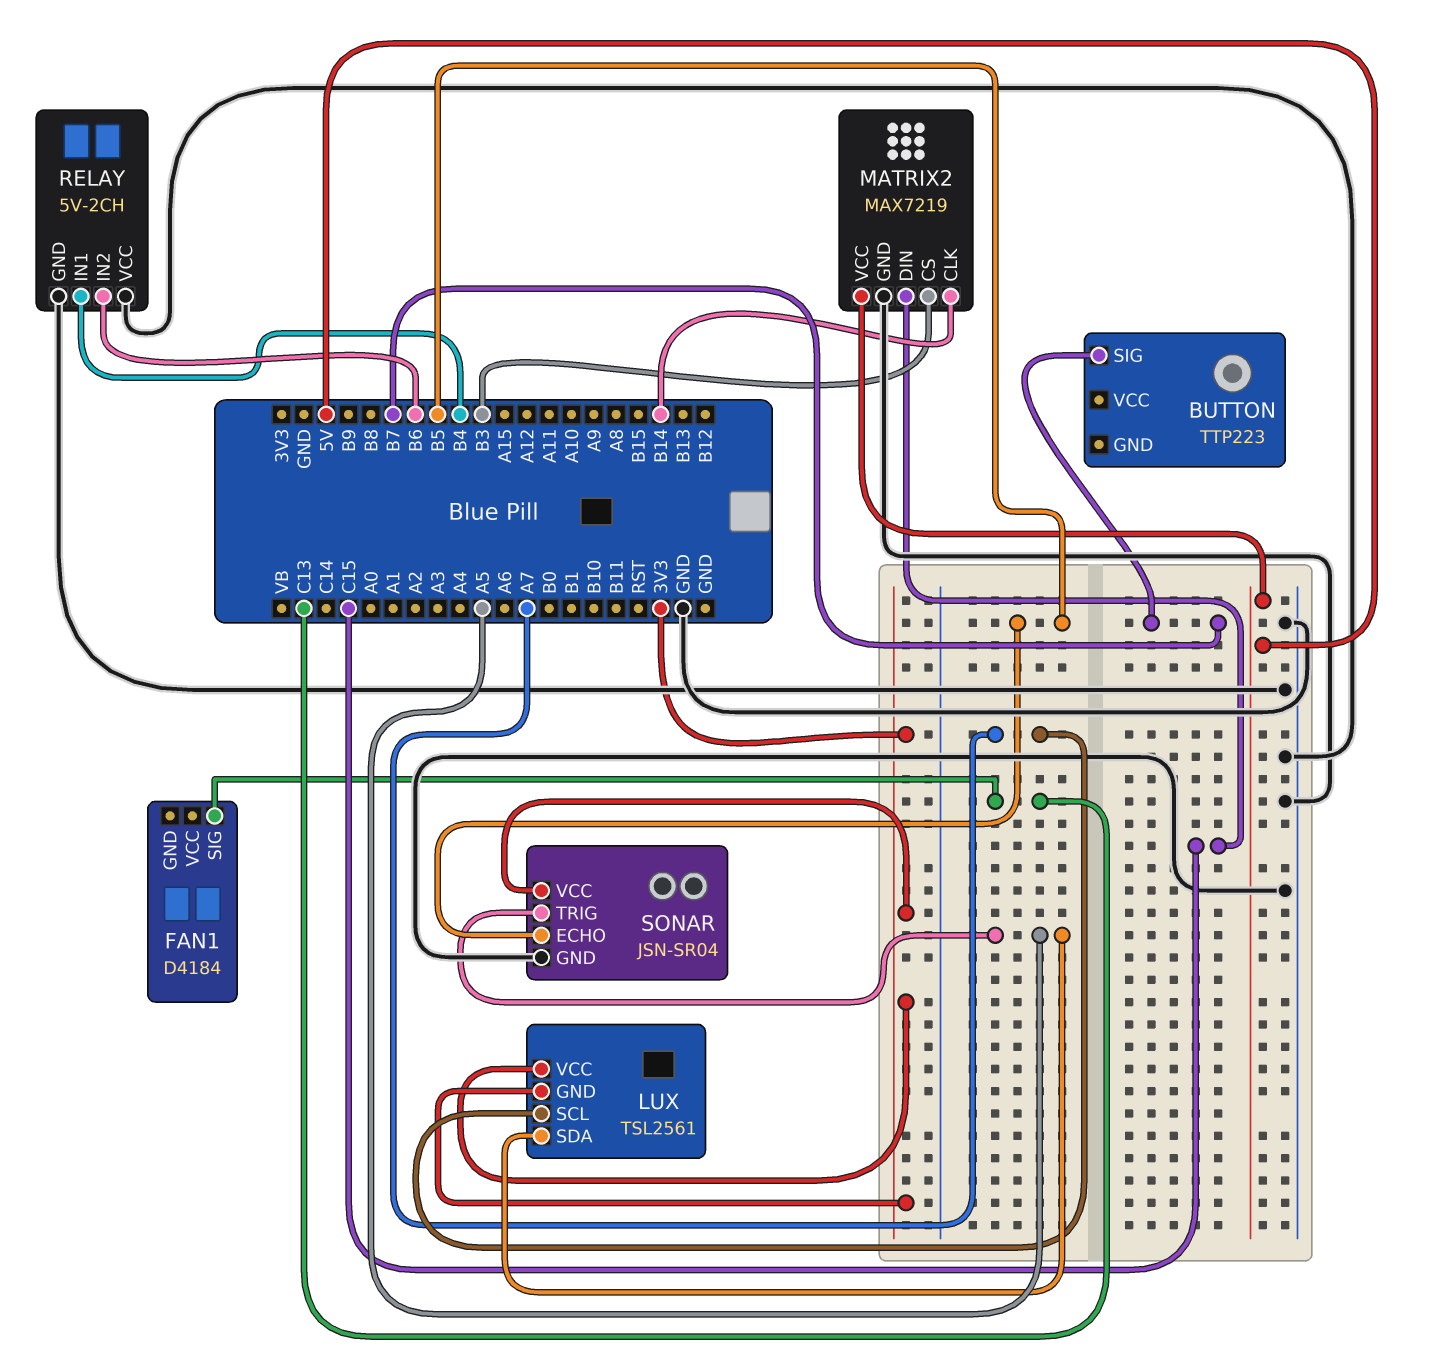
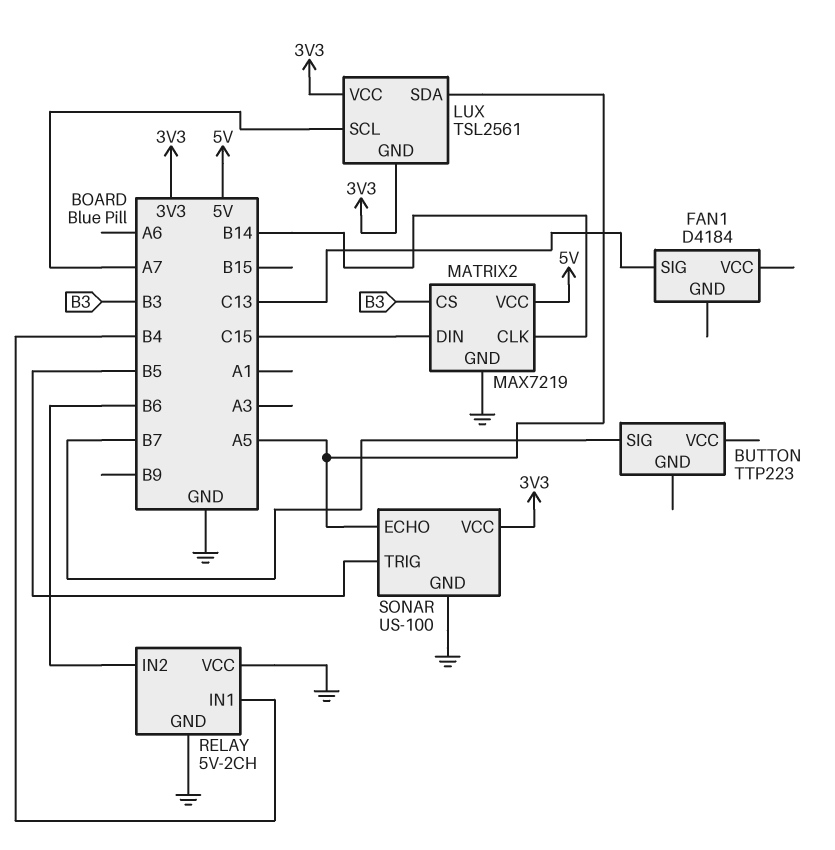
SONAR: JSN-SR04 -> US-100
SONAR pin ECHO: B5 -> A5
SONAR pin TRIG: A5 -> B5

